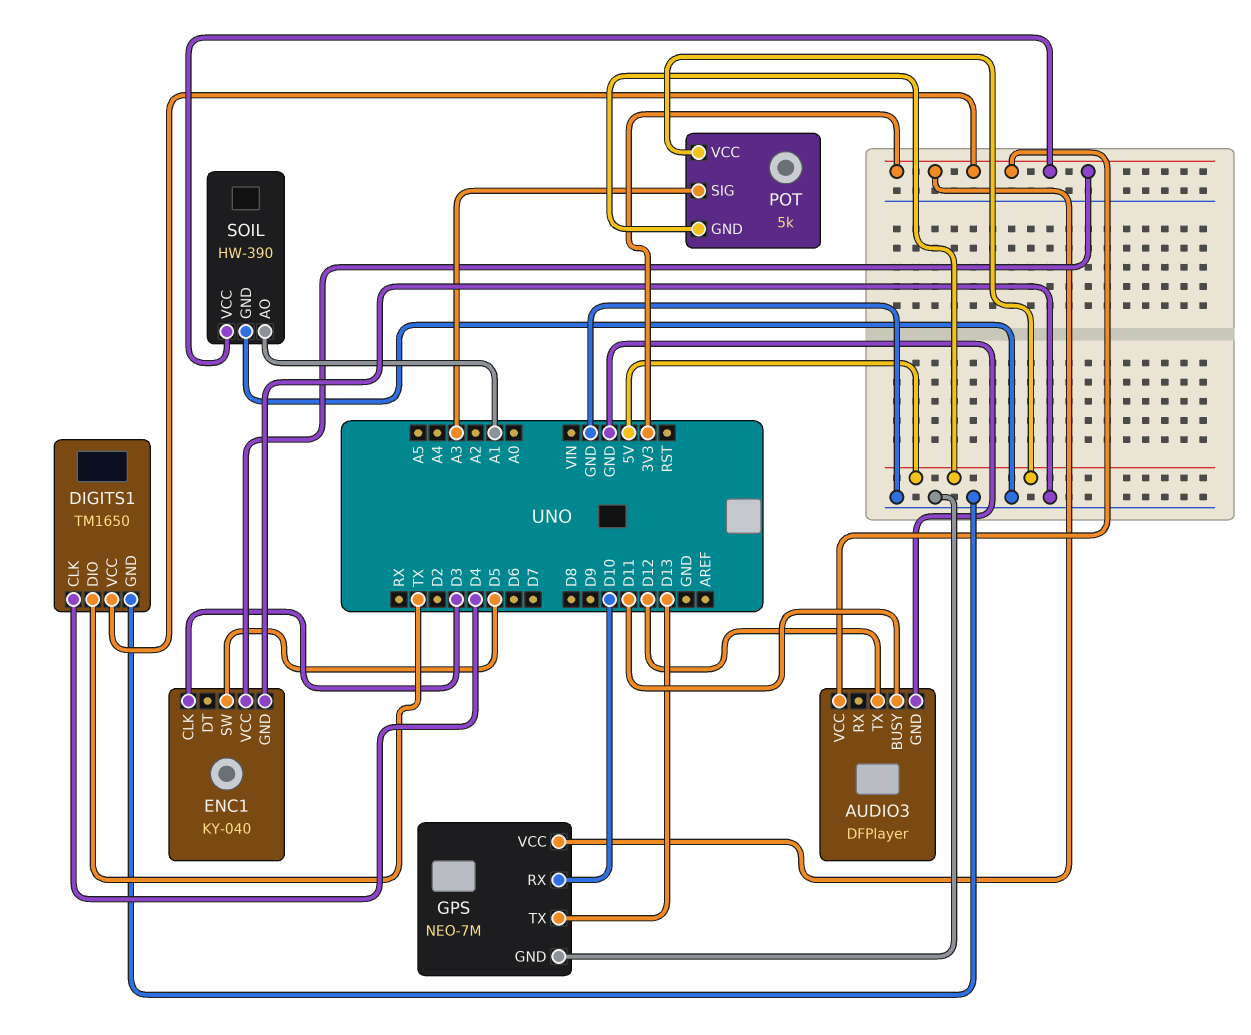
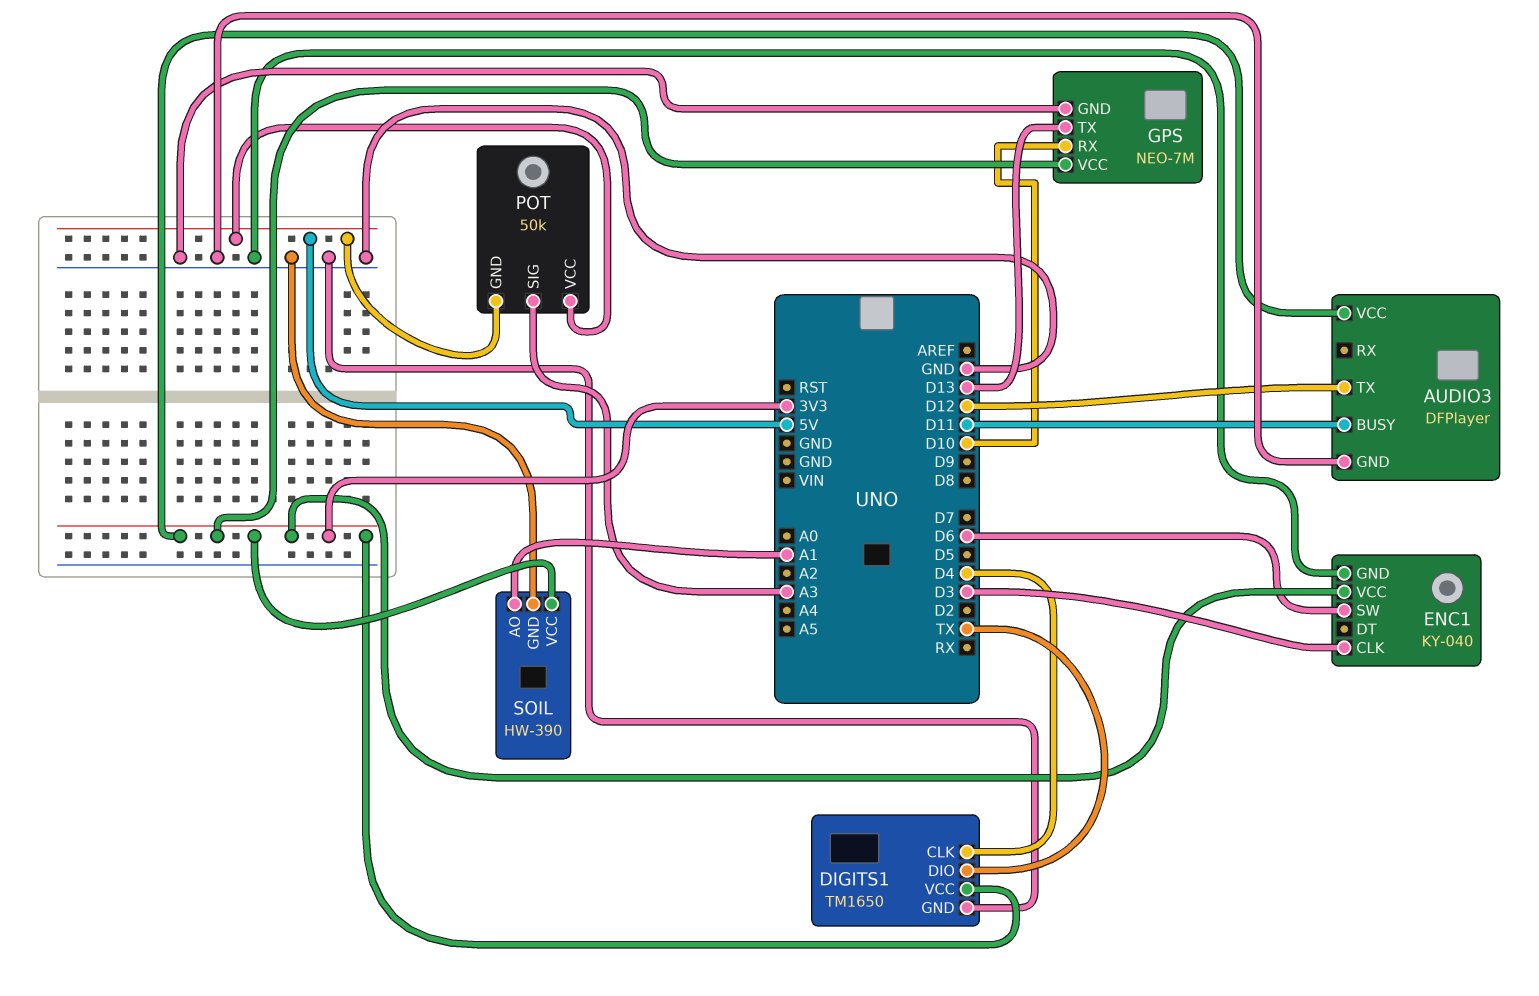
ENC1 pin SW: D5 -> D6
POT: 5k -> 50k

